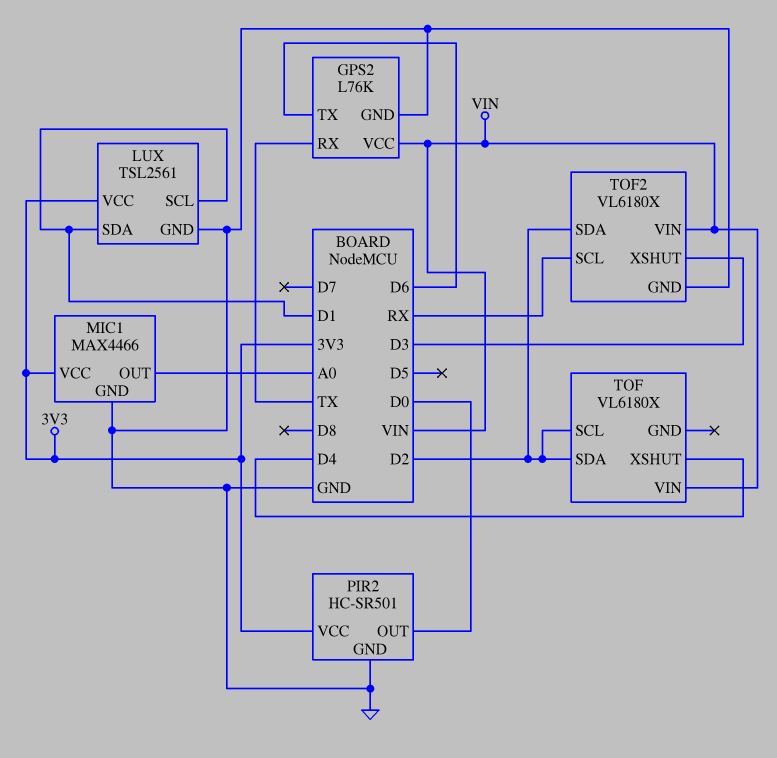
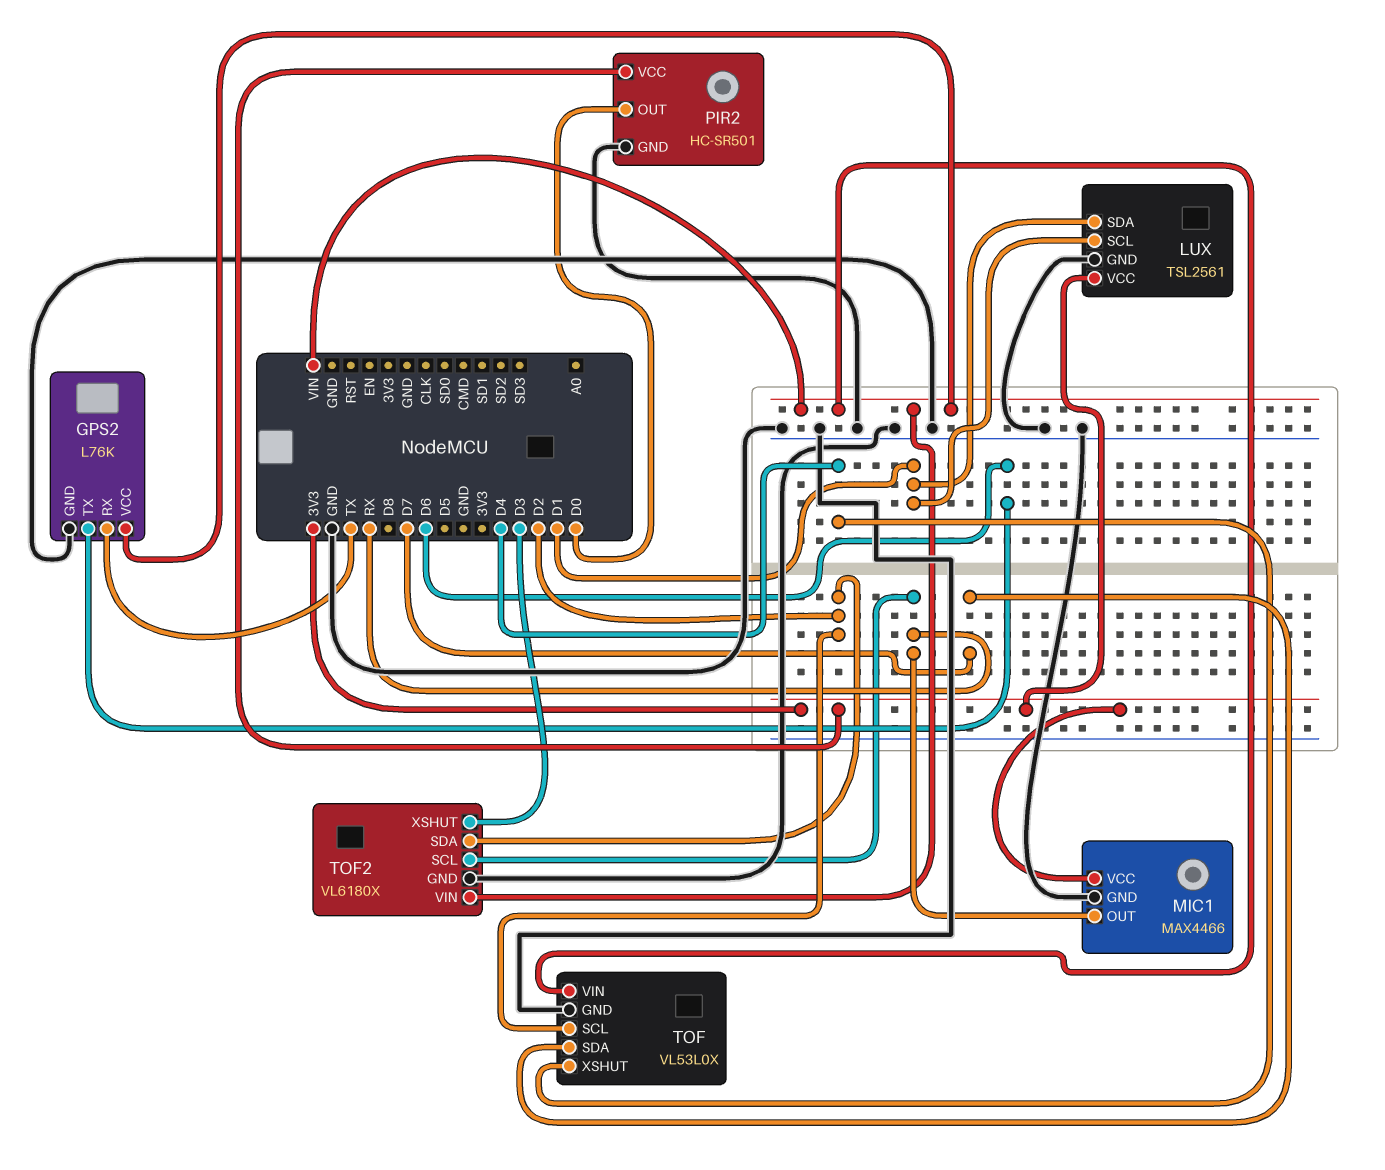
MIC1 pin OUT: A0 -> RX
TOF: VL6180X -> VL53L0X
TOF pin GND: none -> GND
TOF pin SDA: D2 -> D7

